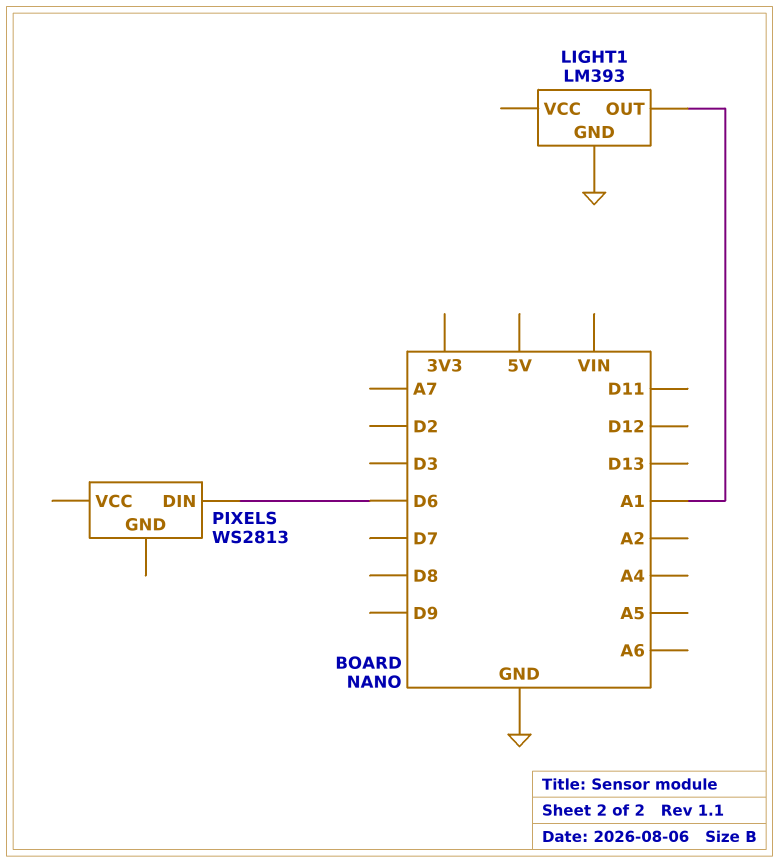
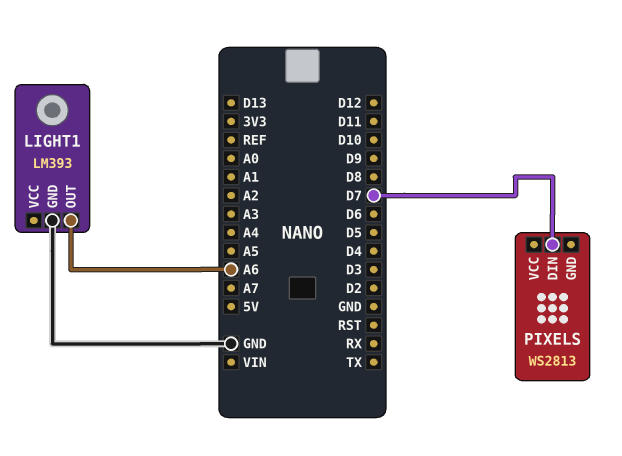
LIGHT1 pin OUT: A1 -> A6
PIXELS pin DIN: D6 -> D7

